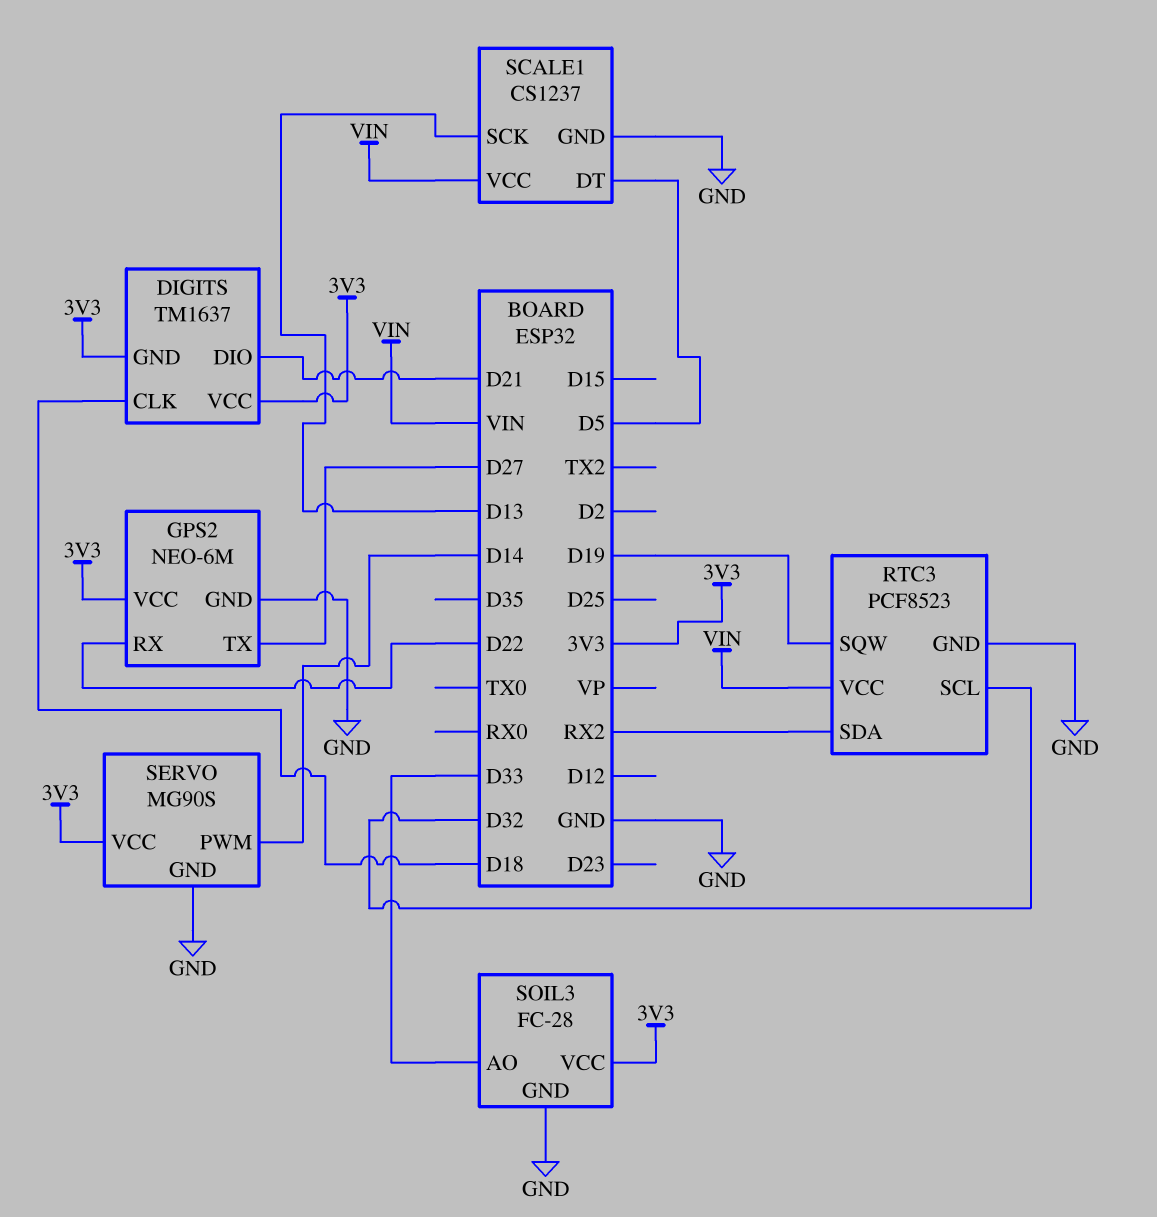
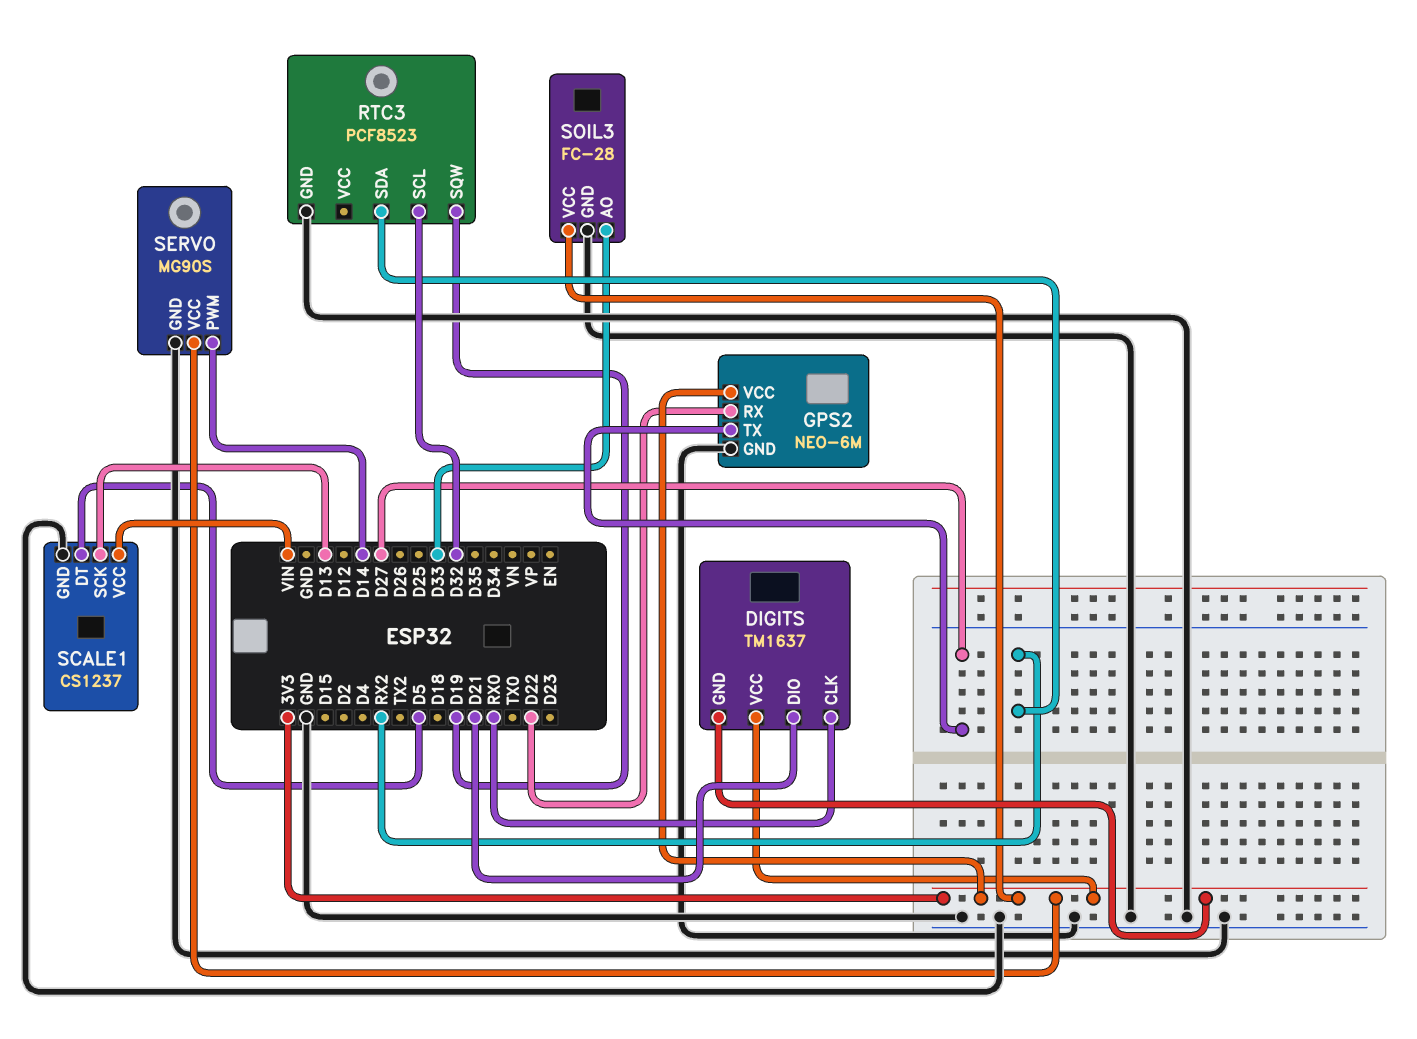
DIGITS pin CLK: D18 -> RX0
RTC3 pin VCC: VIN -> none

